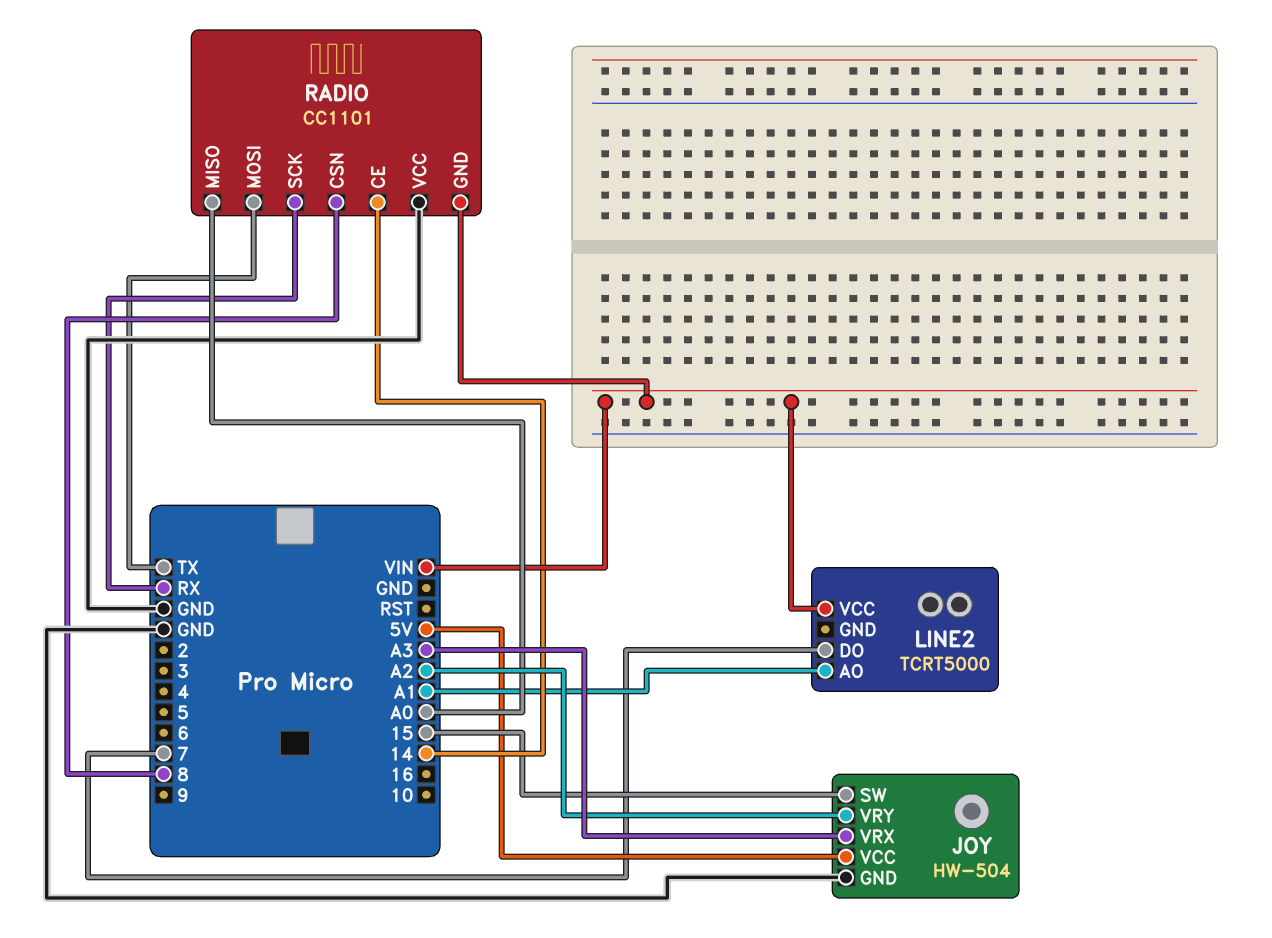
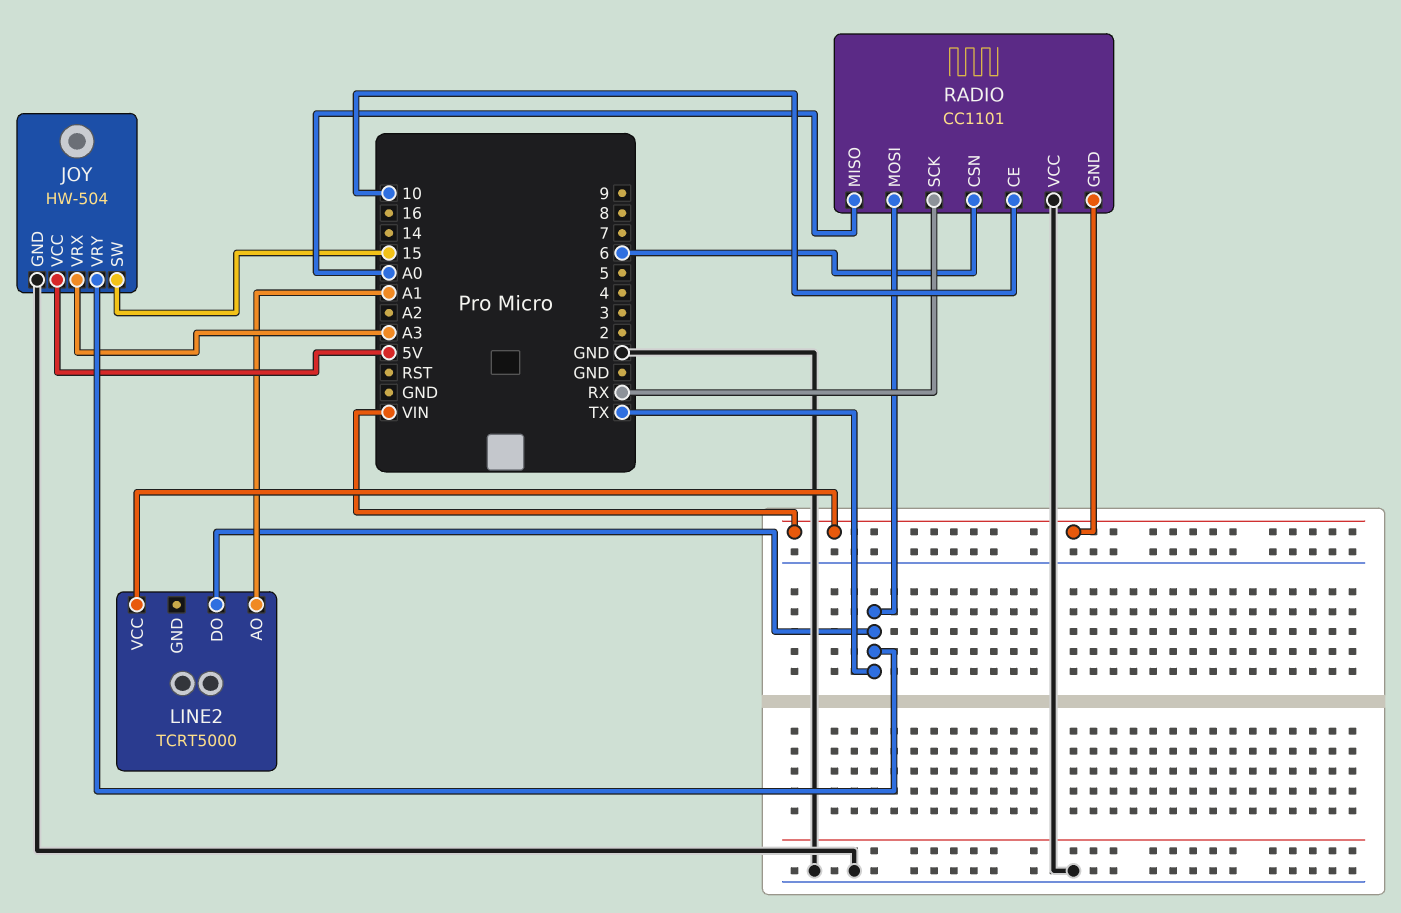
JOY pin VRY: A2 -> TX
LINE2 pin DO: 7 -> TX
RADIO pin CE: 14 -> 10
RADIO pin CSN: 8 -> 6

